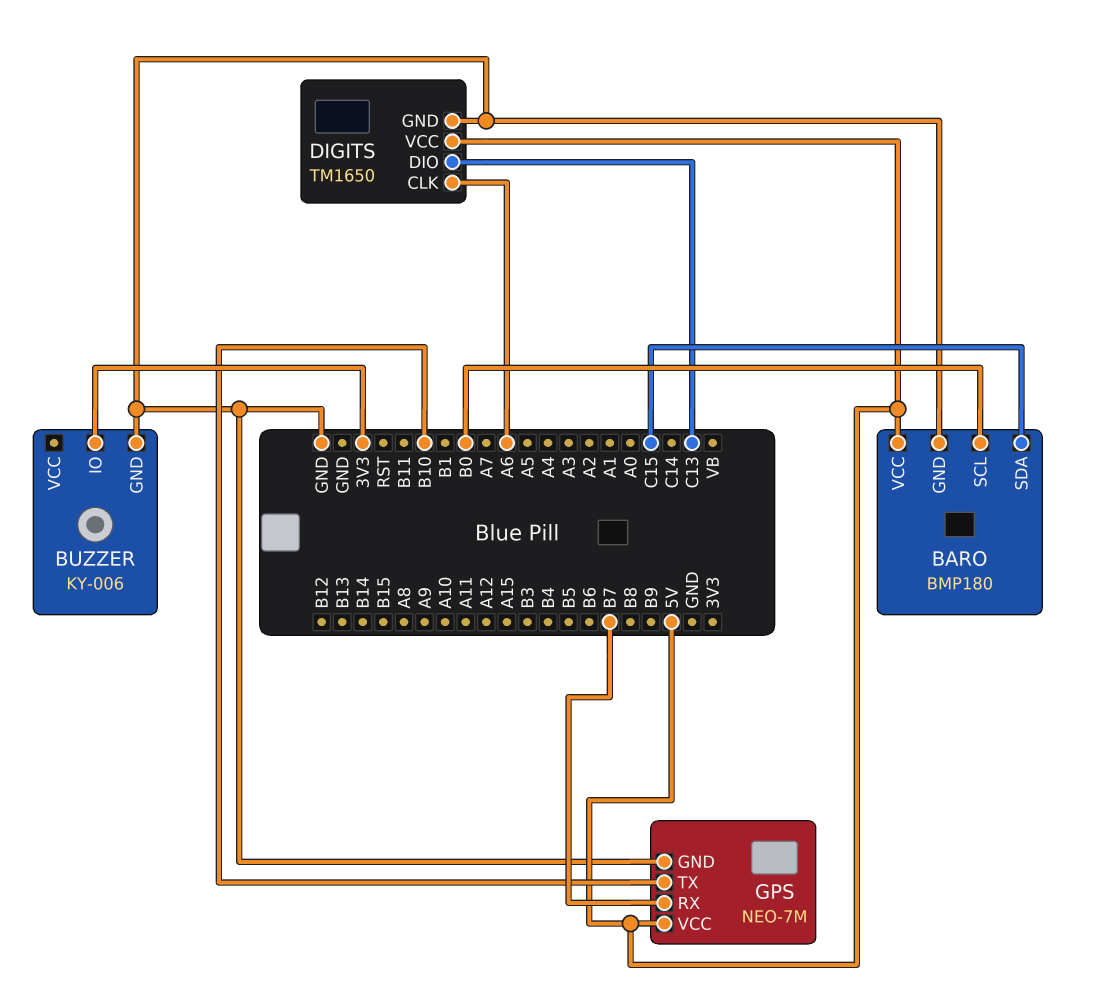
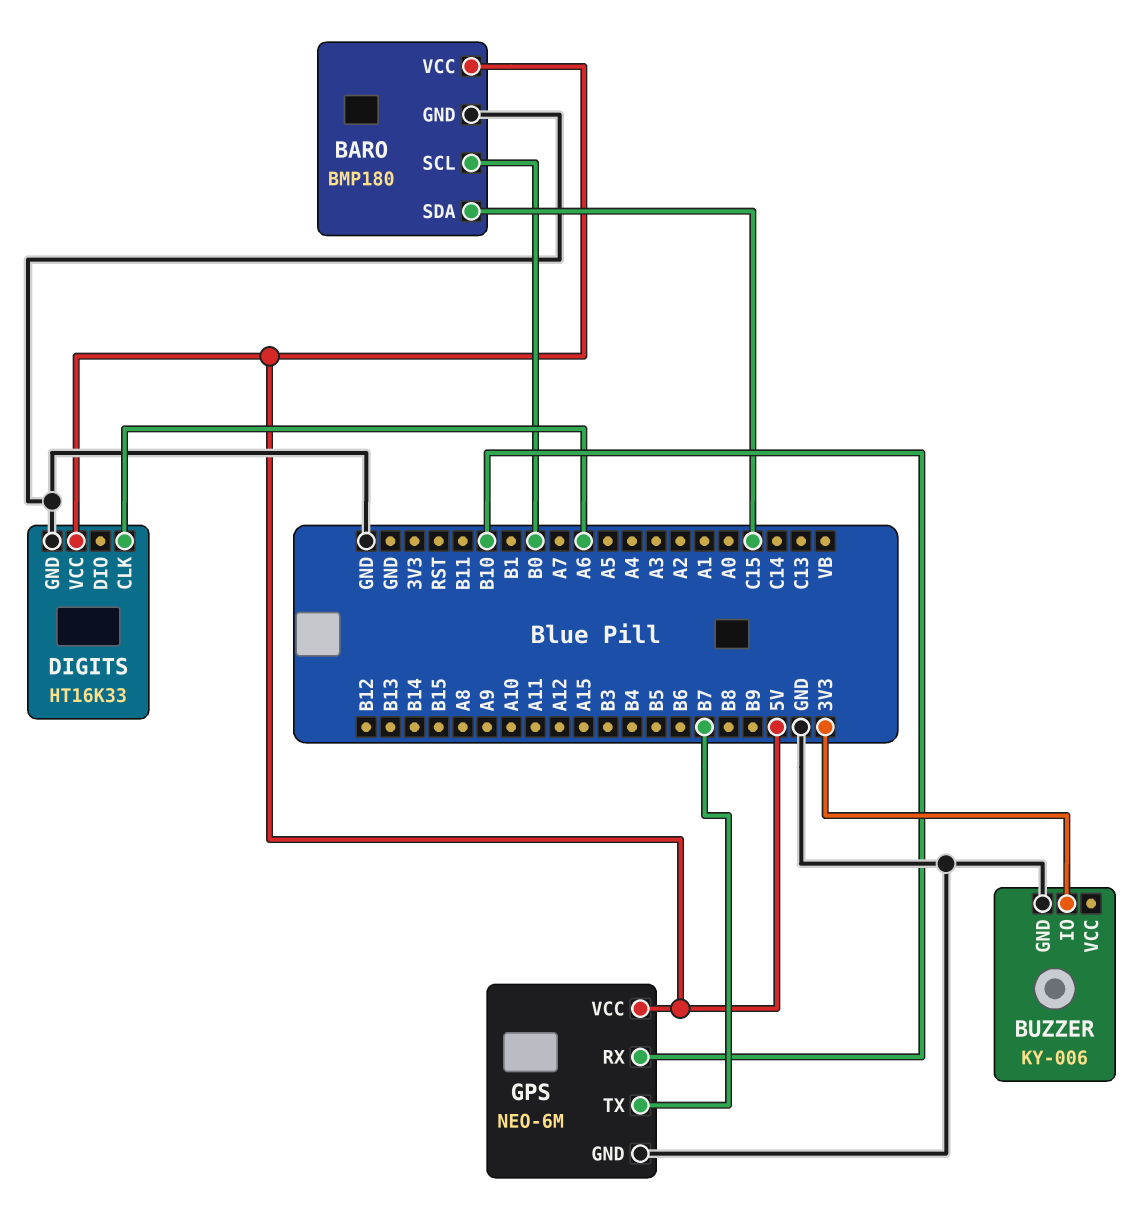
DIGITS: TM1650 -> HT16K33
DIGITS pin DIO: C13 -> none
GPS: NEO-7M -> NEO-6M
GPS pin RX: B7 -> B10
GPS pin TX: B10 -> B7

